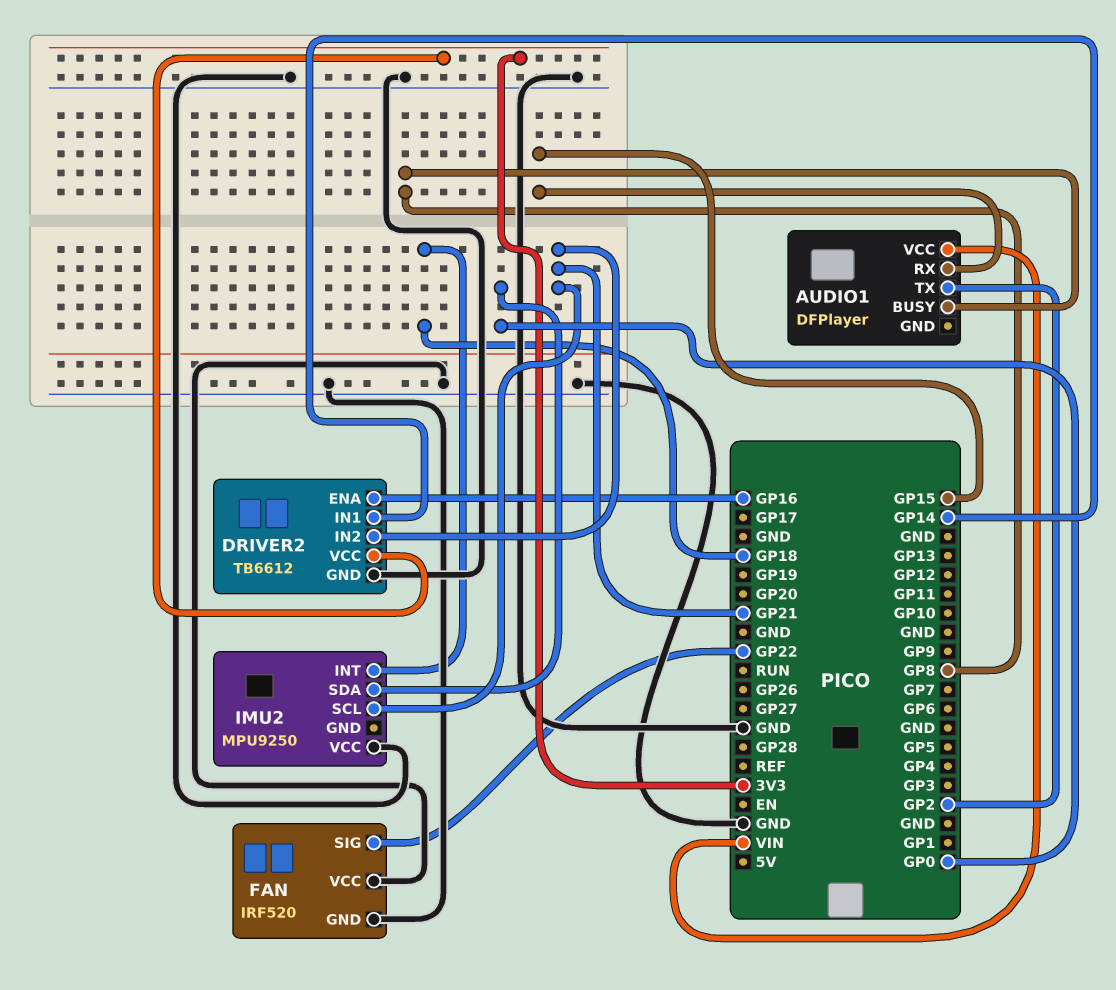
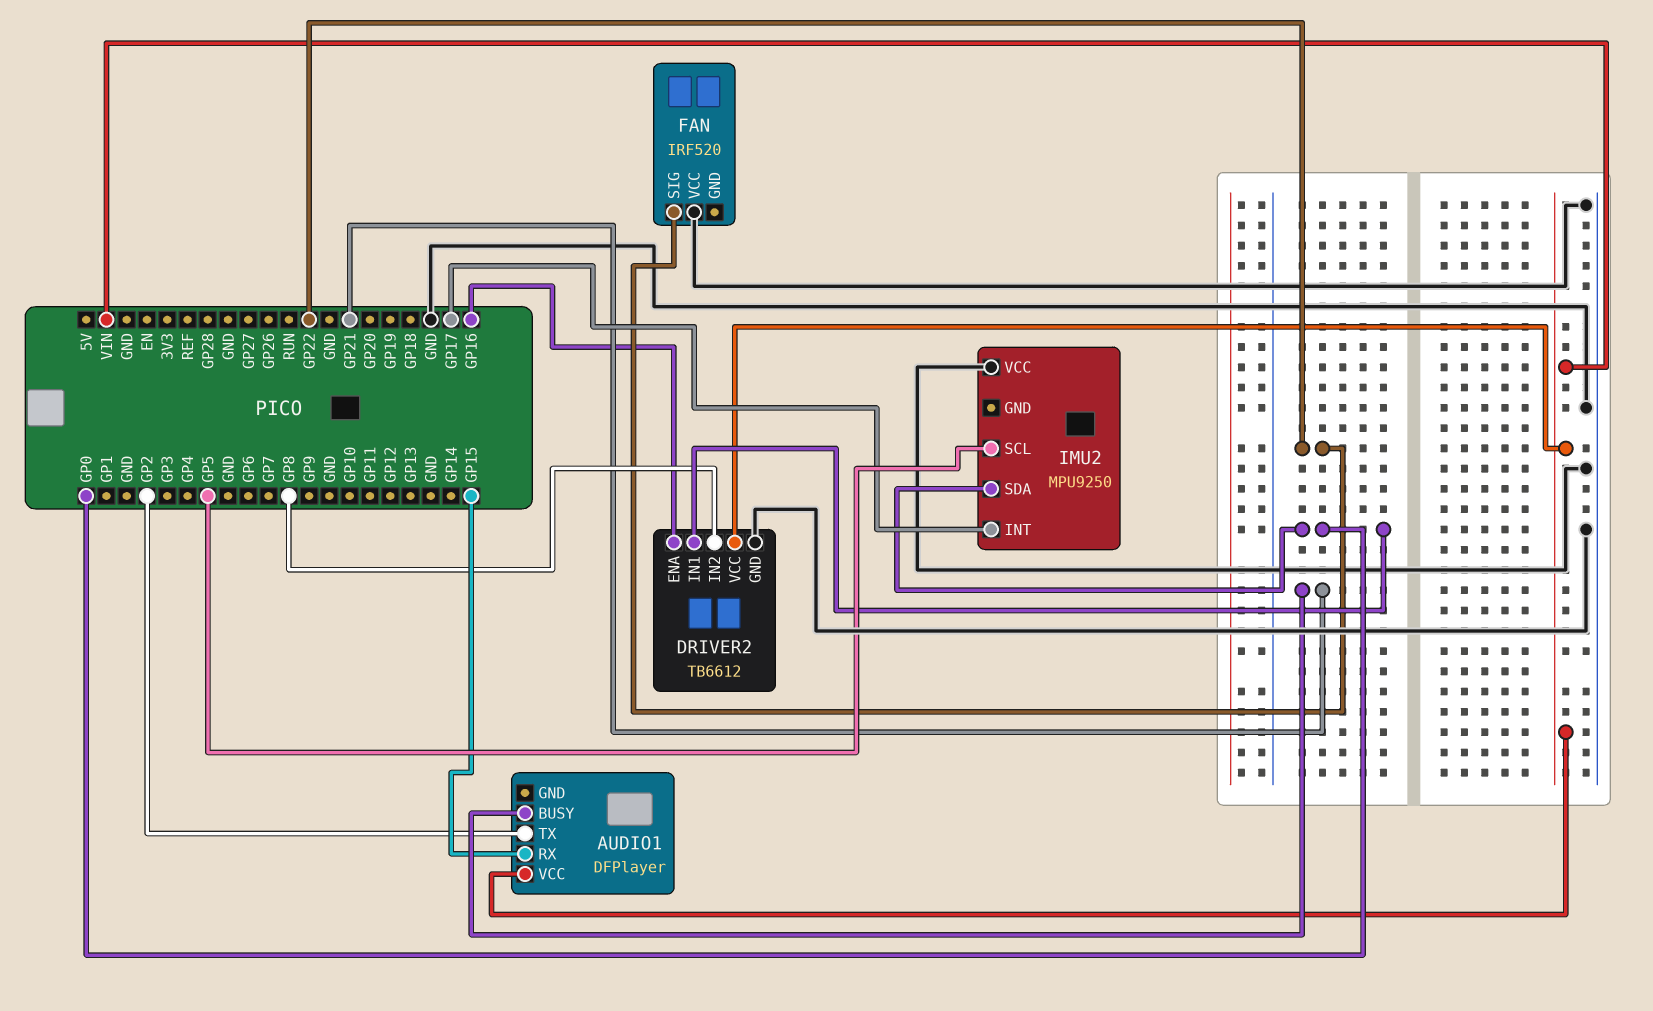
AUDIO1 pin BUSY: GP8 -> GP21
DRIVER2 pin IN1: GP14 -> GP0
DRIVER2 pin IN2: GP21 -> GP8
DRIVER2 pin VCC: 3V3 -> VIN
FAN pin GND: GND -> none
IMU2 pin INT: GP18 -> GP17
IMU2 pin SCL: GP21 -> GP5

